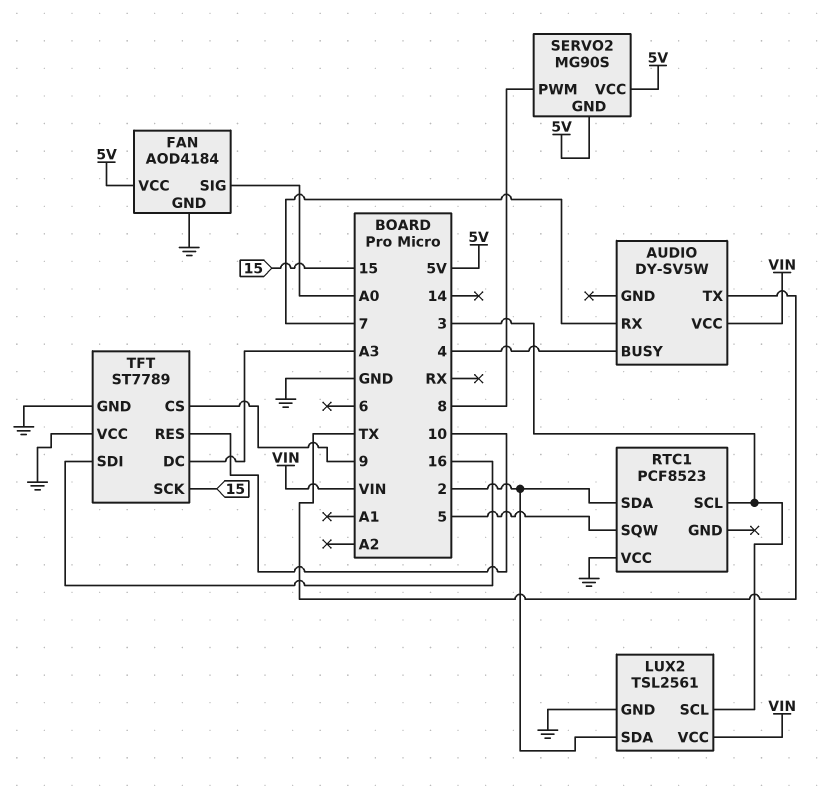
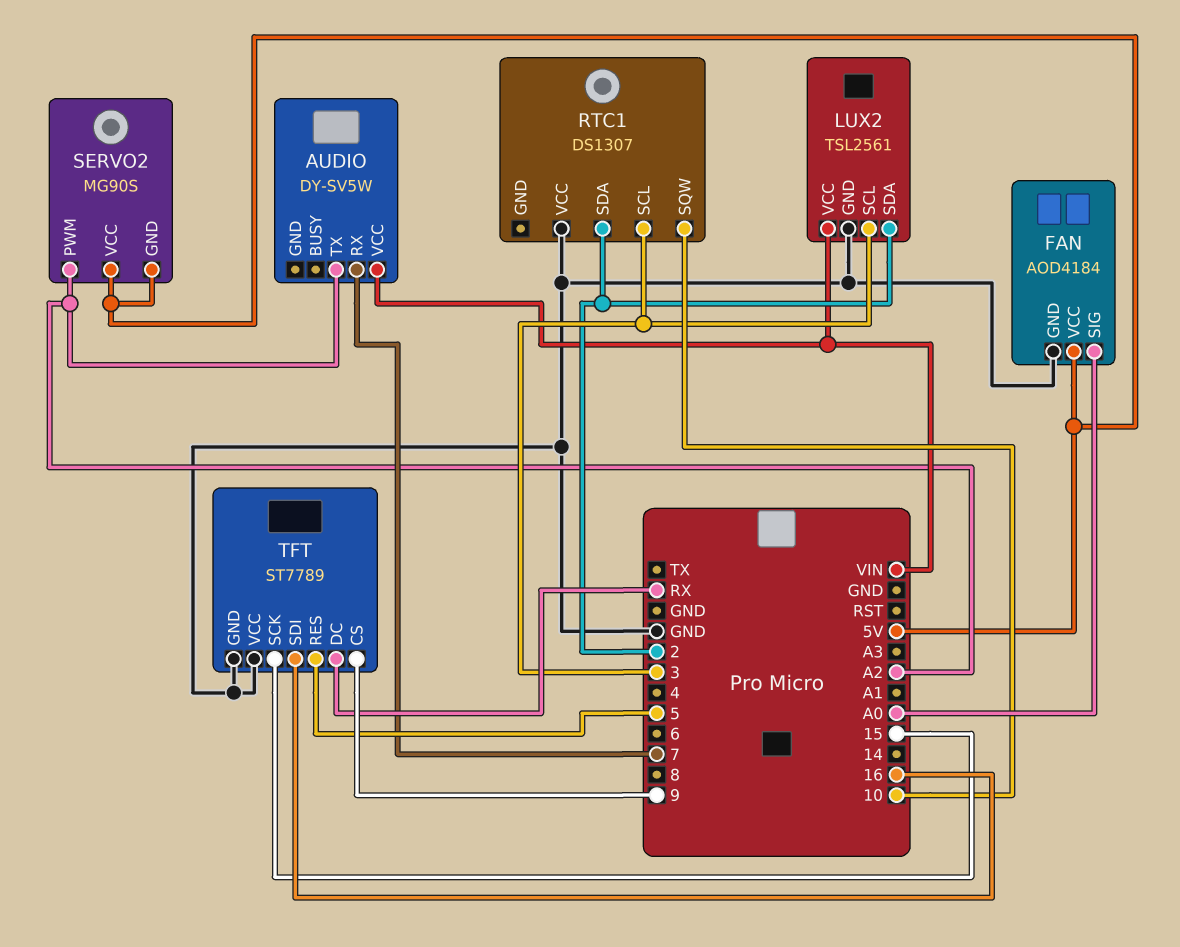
AUDIO pin BUSY: 4 -> none
AUDIO pin TX: TX -> A2
RTC1: PCF8523 -> DS1307
RTC1 pin SQW: 5 -> 10
SERVO2 pin PWM: 8 -> A2
TFT pin DC: A3 -> RX
TFT pin RES: 10 -> 5

